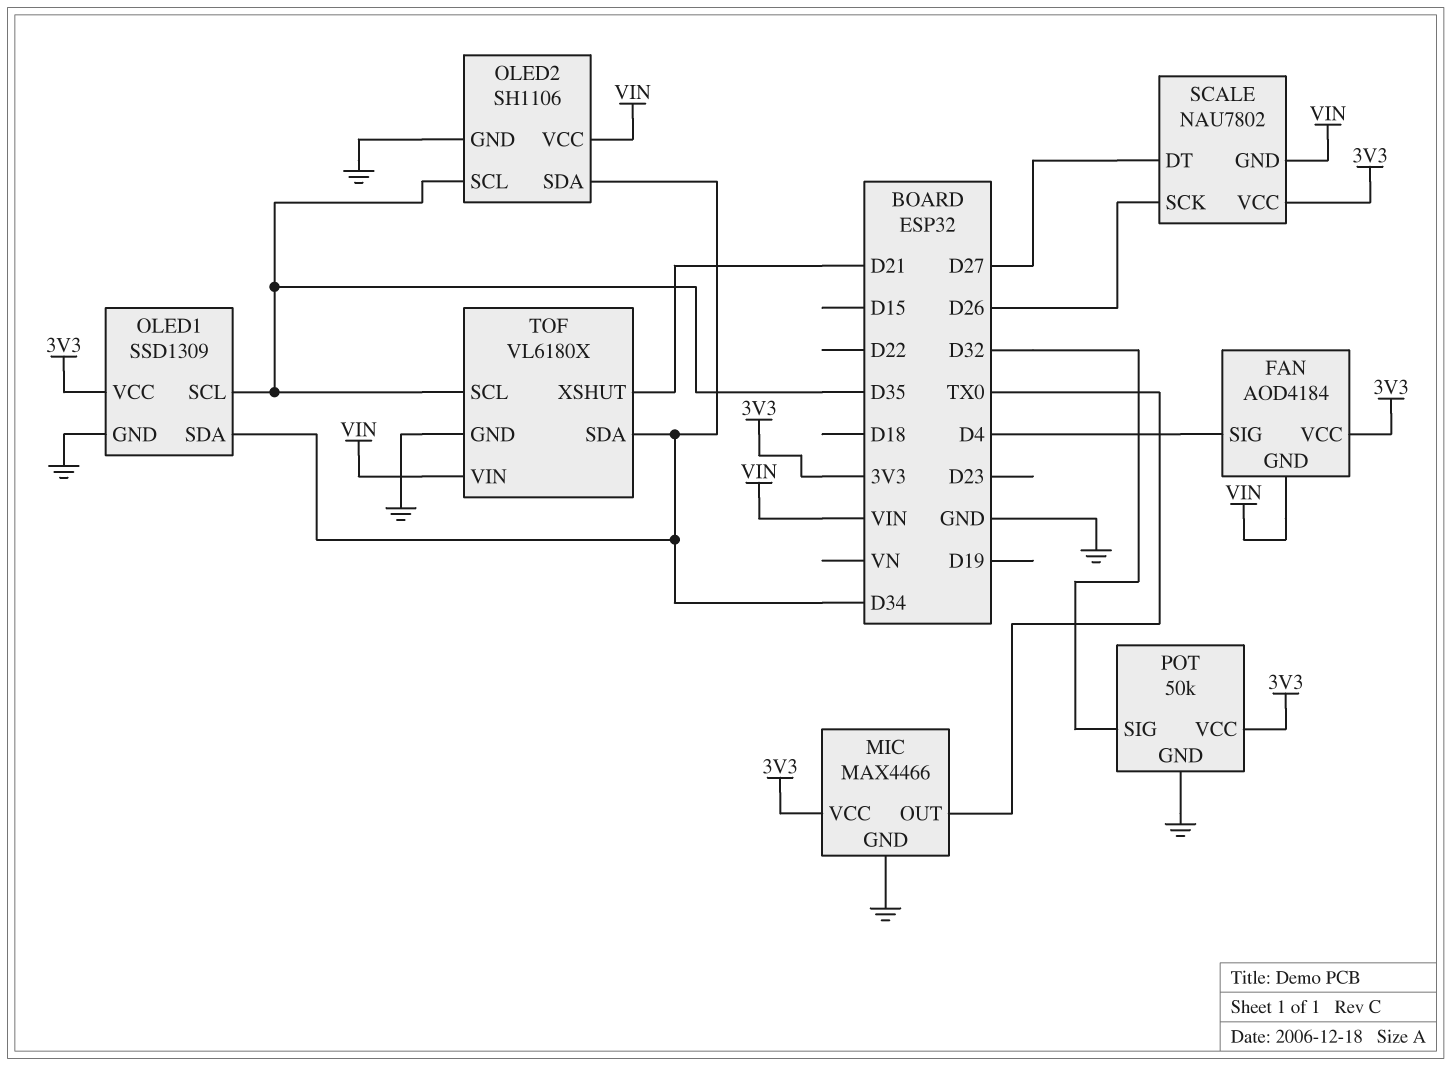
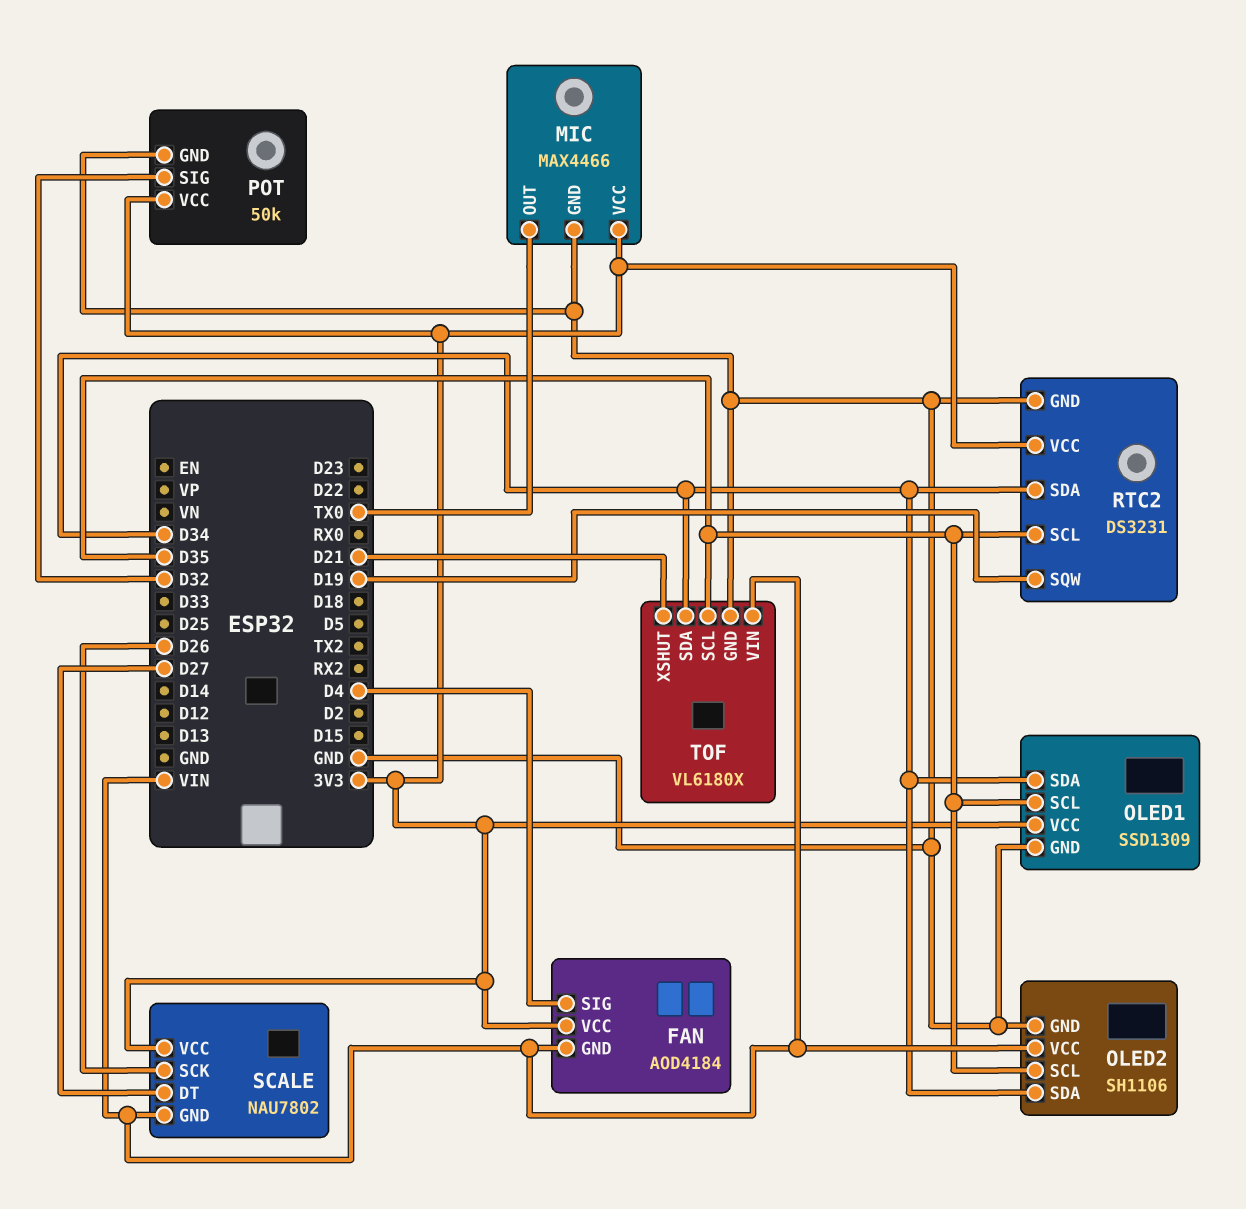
RTC2: none -> DS3231
RTC2 pin GND: none -> GND
RTC2 pin SCL: none -> D35
RTC2 pin SDA: none -> D34
RTC2 pin SQW: none -> D19
RTC2 pin VCC: none -> 3V3

